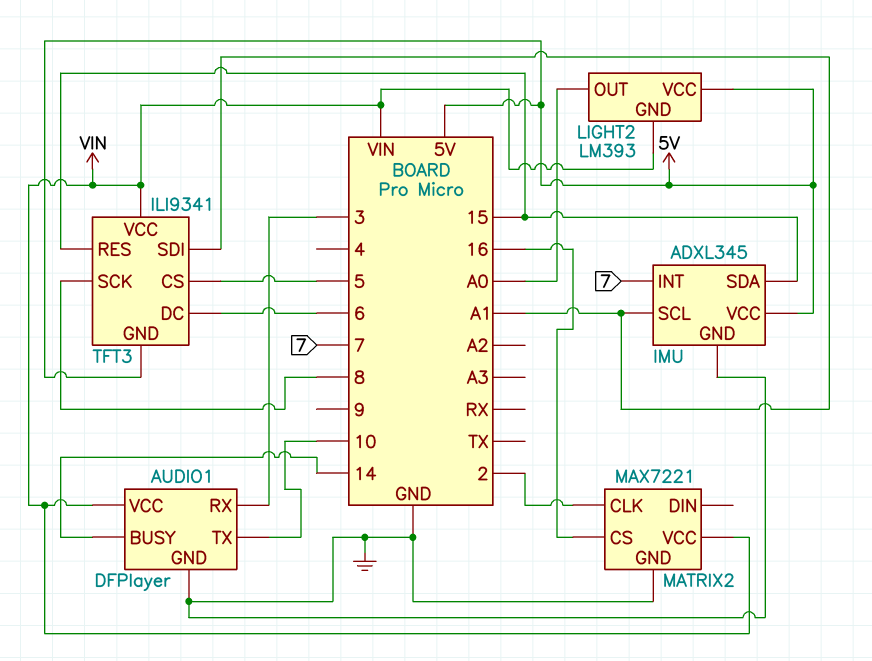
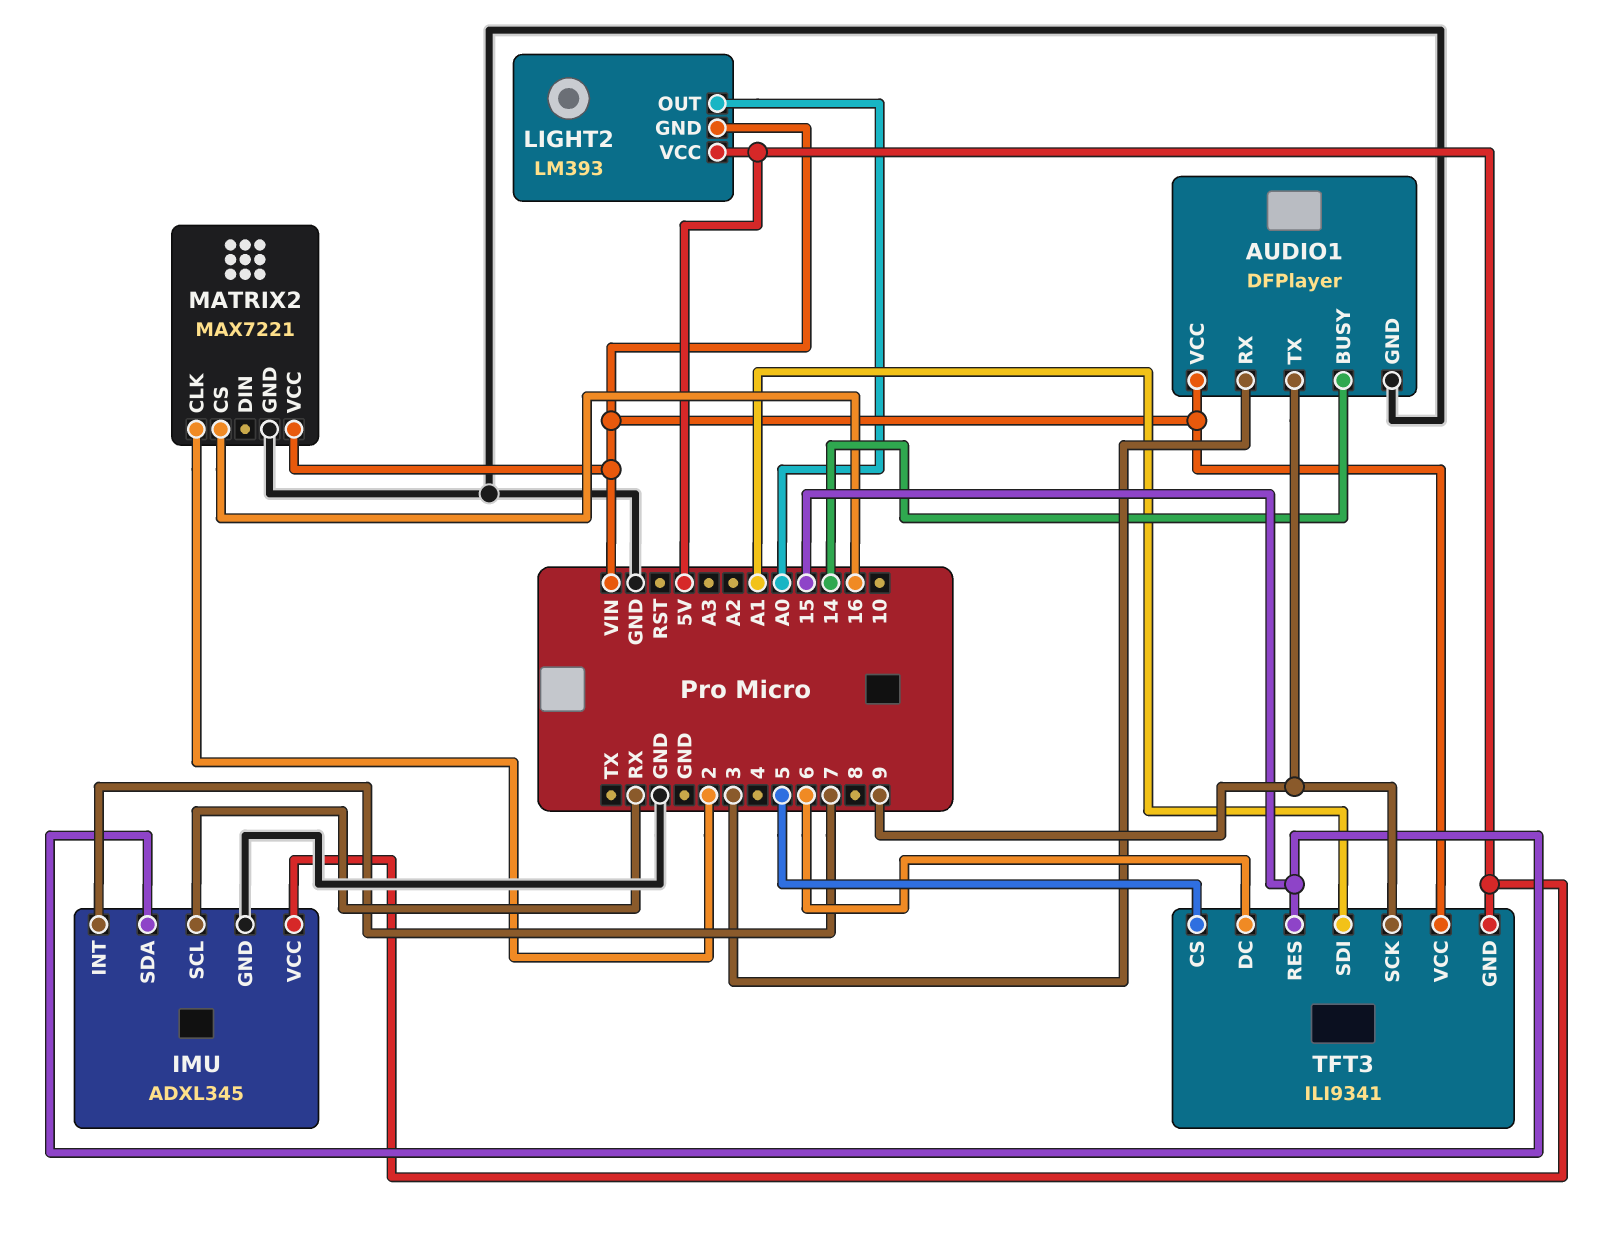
AUDIO1 pin TX: 10 -> 9
IMU pin SCL: A1 -> RX
TFT3 pin SCK: 8 -> 9

